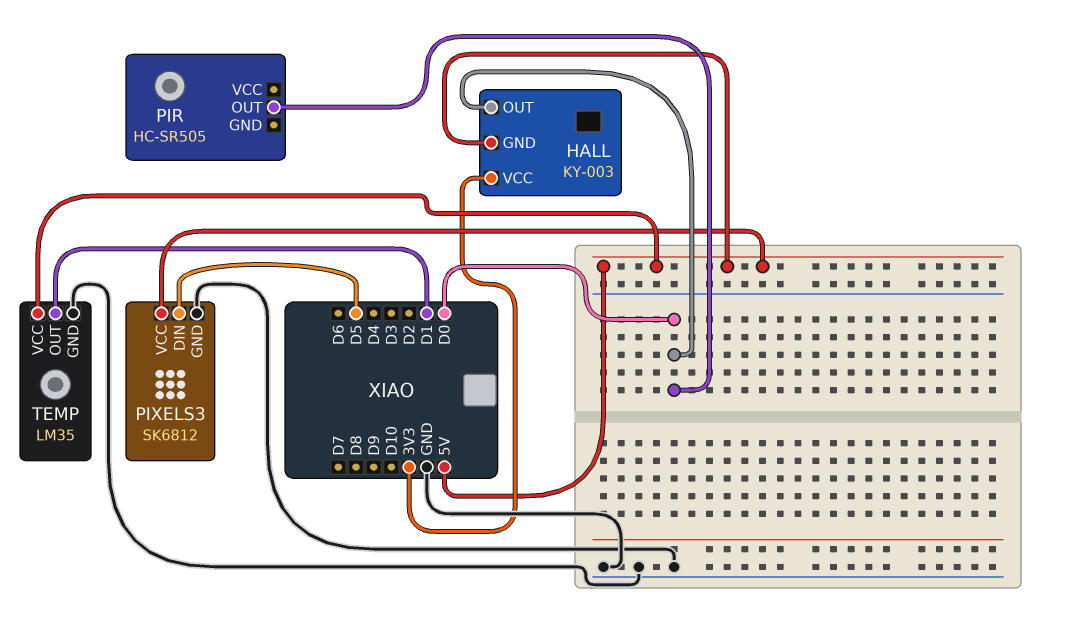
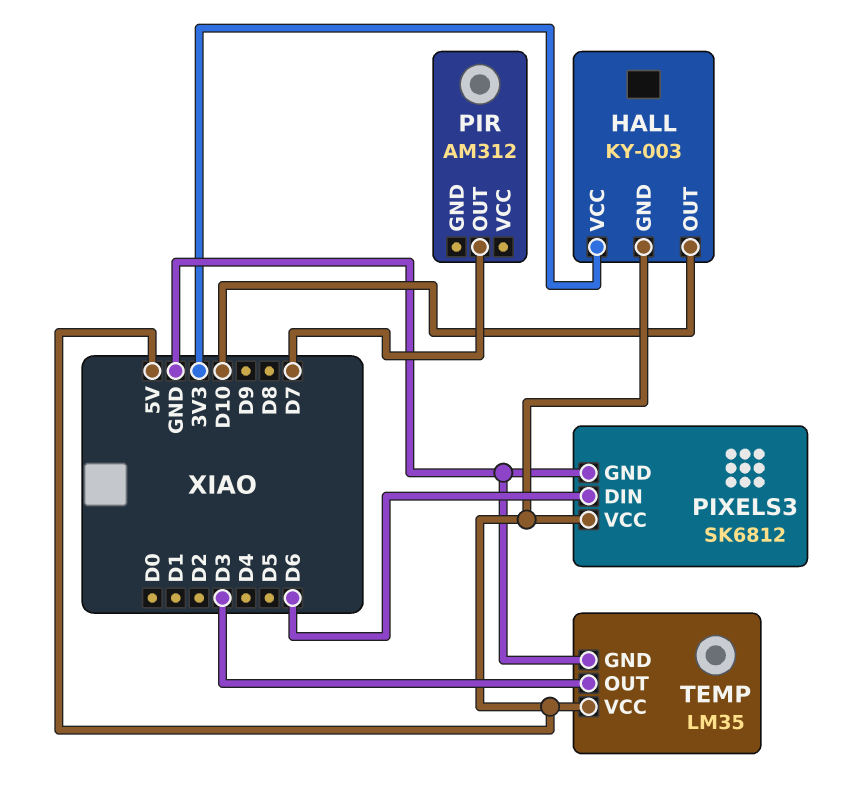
HALL pin OUT: D0 -> D10
PIR: HC-SR505 -> AM312
PIR pin OUT: D0 -> D7
PIXELS3 pin DIN: D5 -> D6
TEMP pin OUT: D1 -> D3

